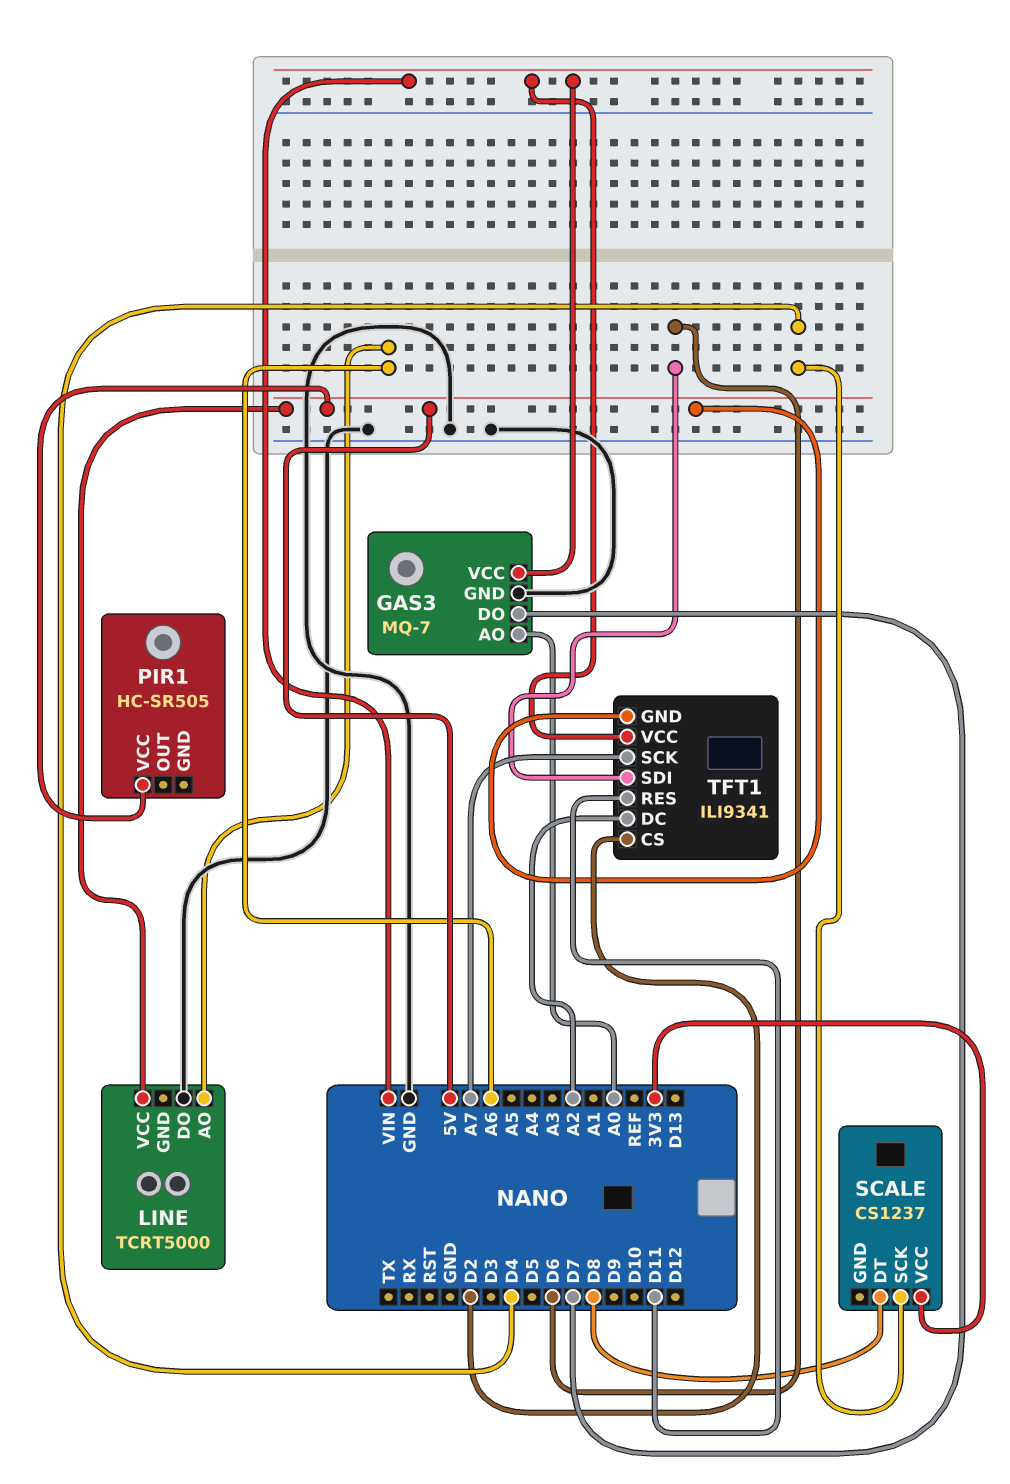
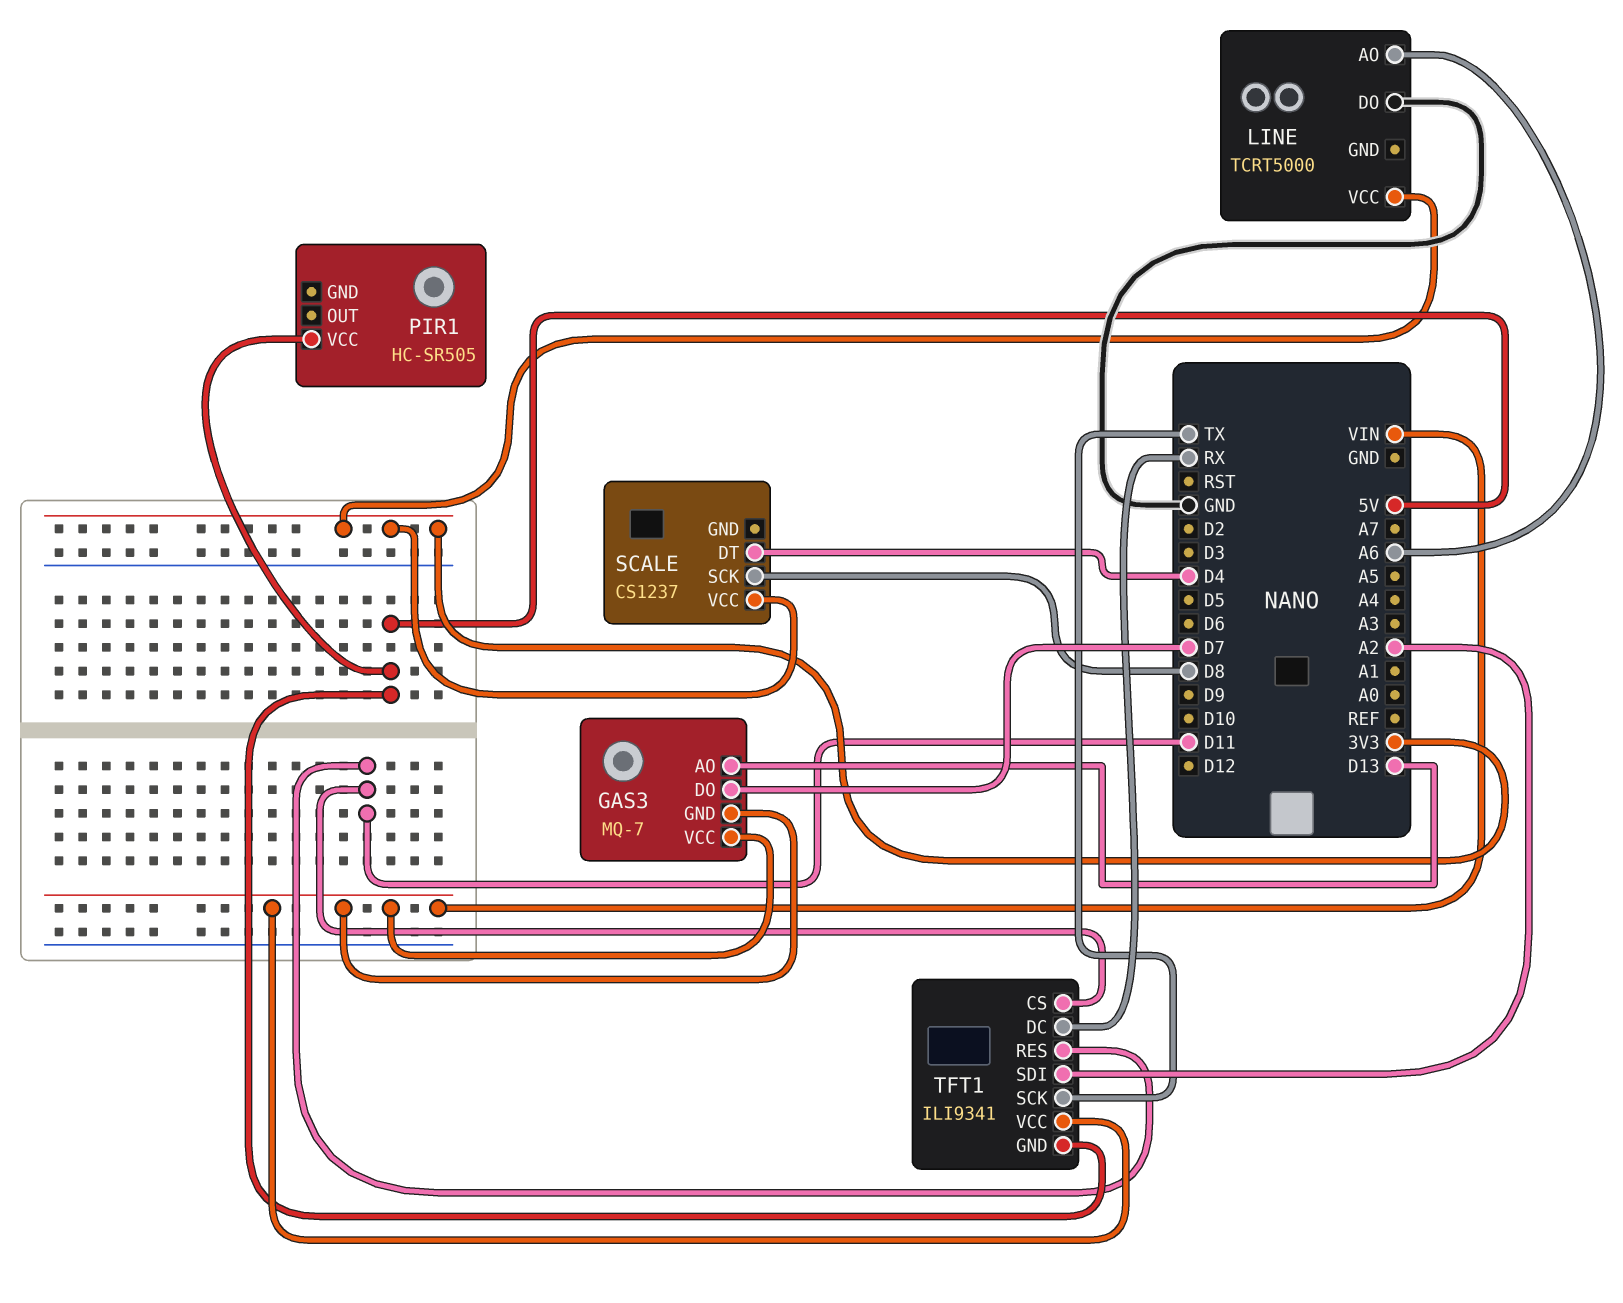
GAS3 pin AO: A0 -> D13
GAS3 pin GND: GND -> VIN
LINE pin VCC: 5V -> 3V3
SCALE pin DT: D8 -> D4
SCALE pin SCK: D4 -> D8
TFT1 pin CS: D2 -> D11
TFT1 pin DC: A2 -> RX
TFT1 pin SCK: A7 -> TX
TFT1 pin SDI: D6 -> A2

